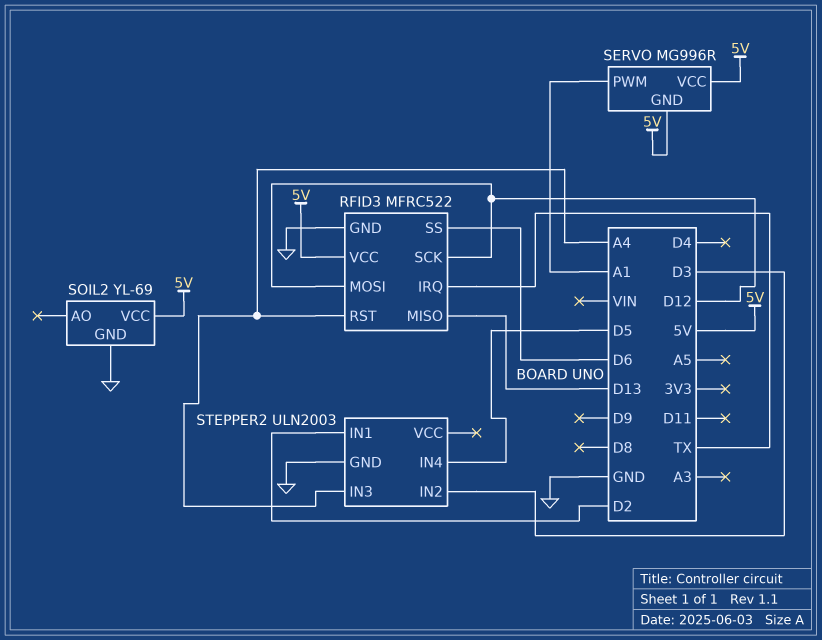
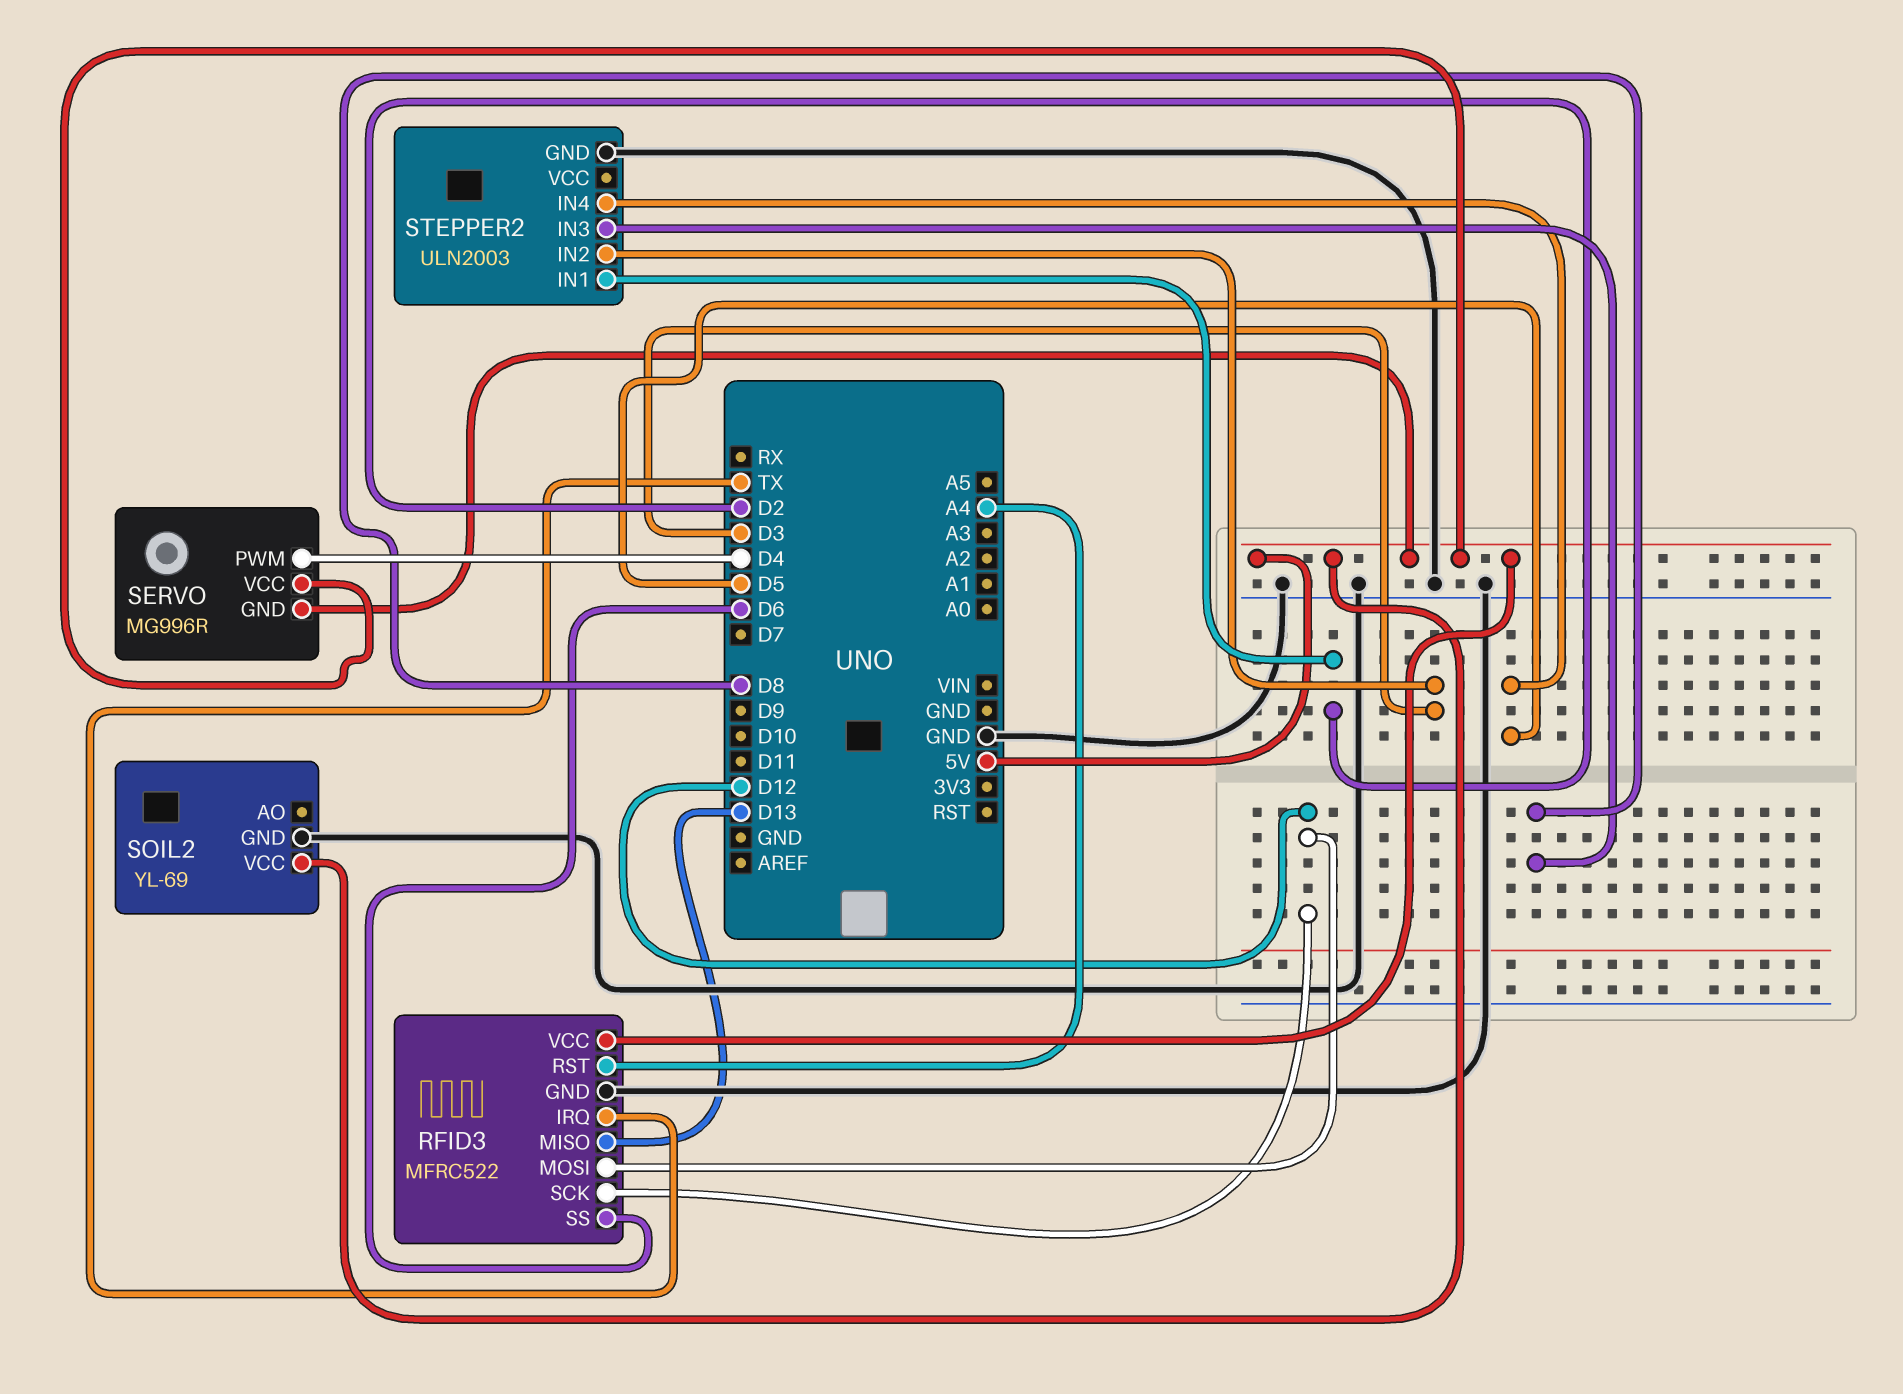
SERVO pin PWM: A1 -> D4
STEPPER2 pin IN3: A4 -> D8

